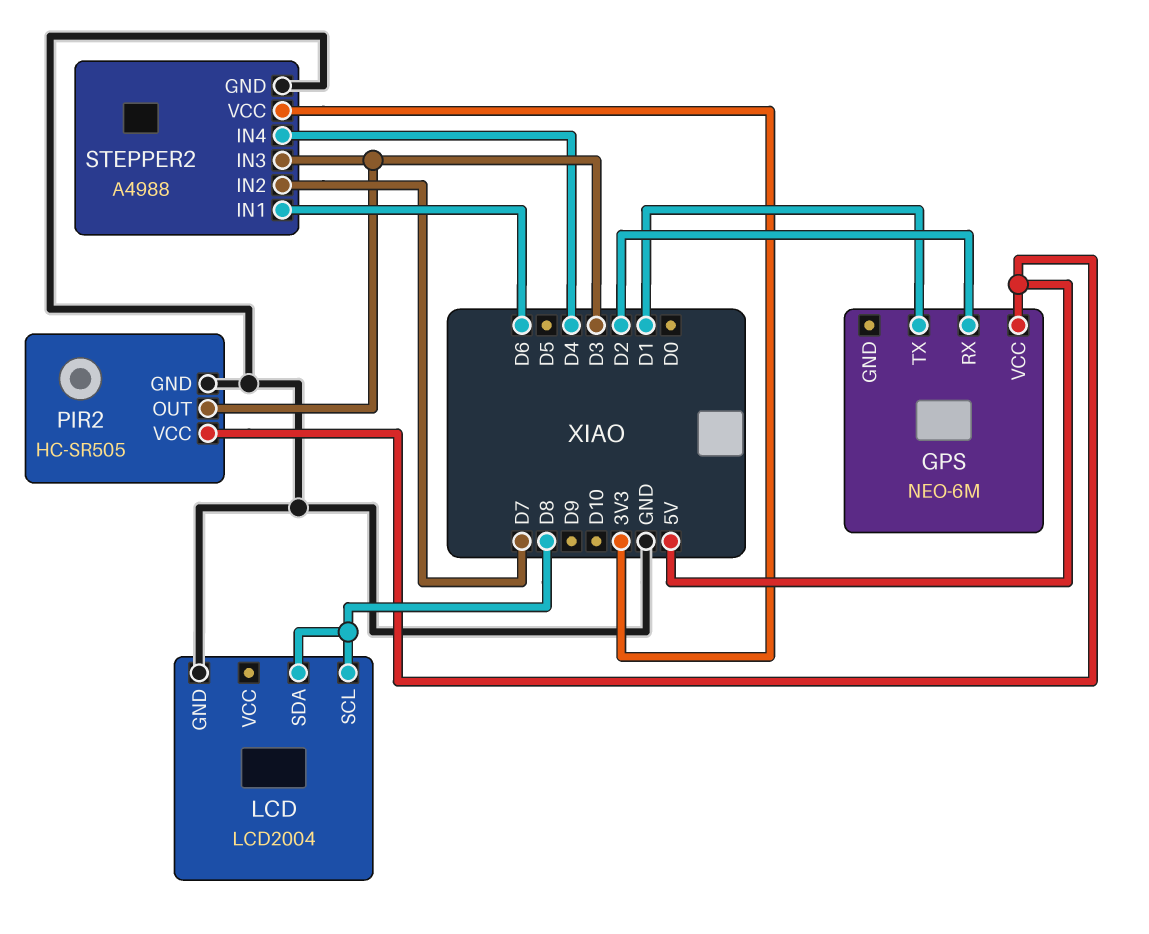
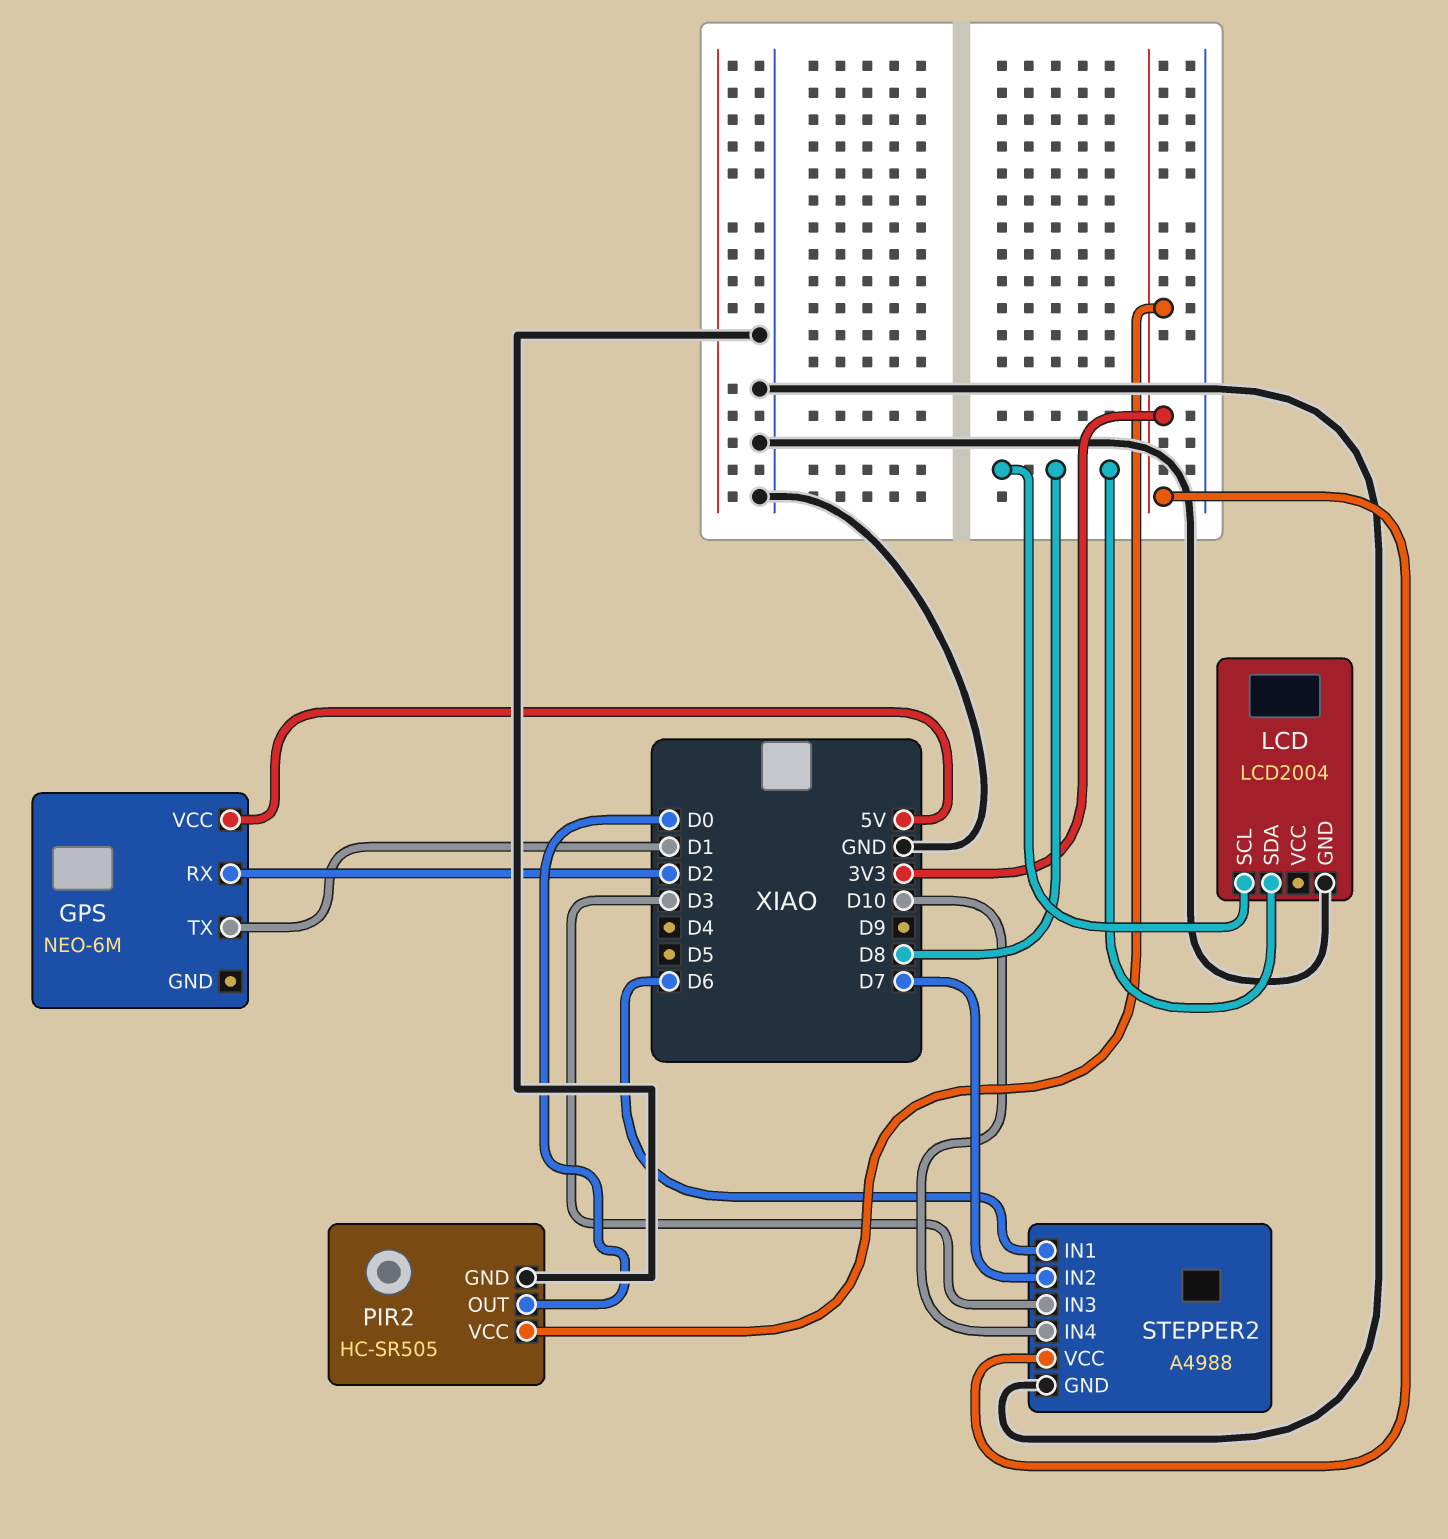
PIR2 pin OUT: D3 -> D0
PIR2 pin VCC: 5V -> 3V3
STEPPER2 pin IN4: D4 -> D10

